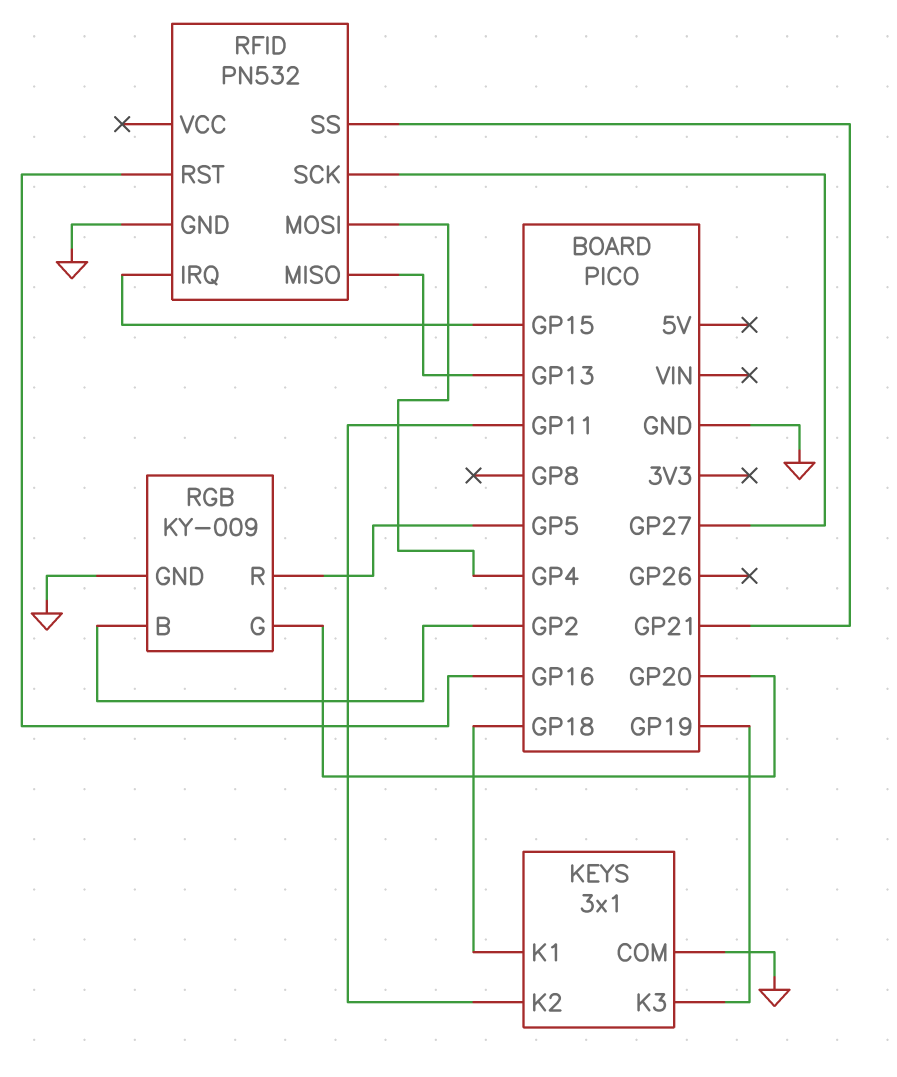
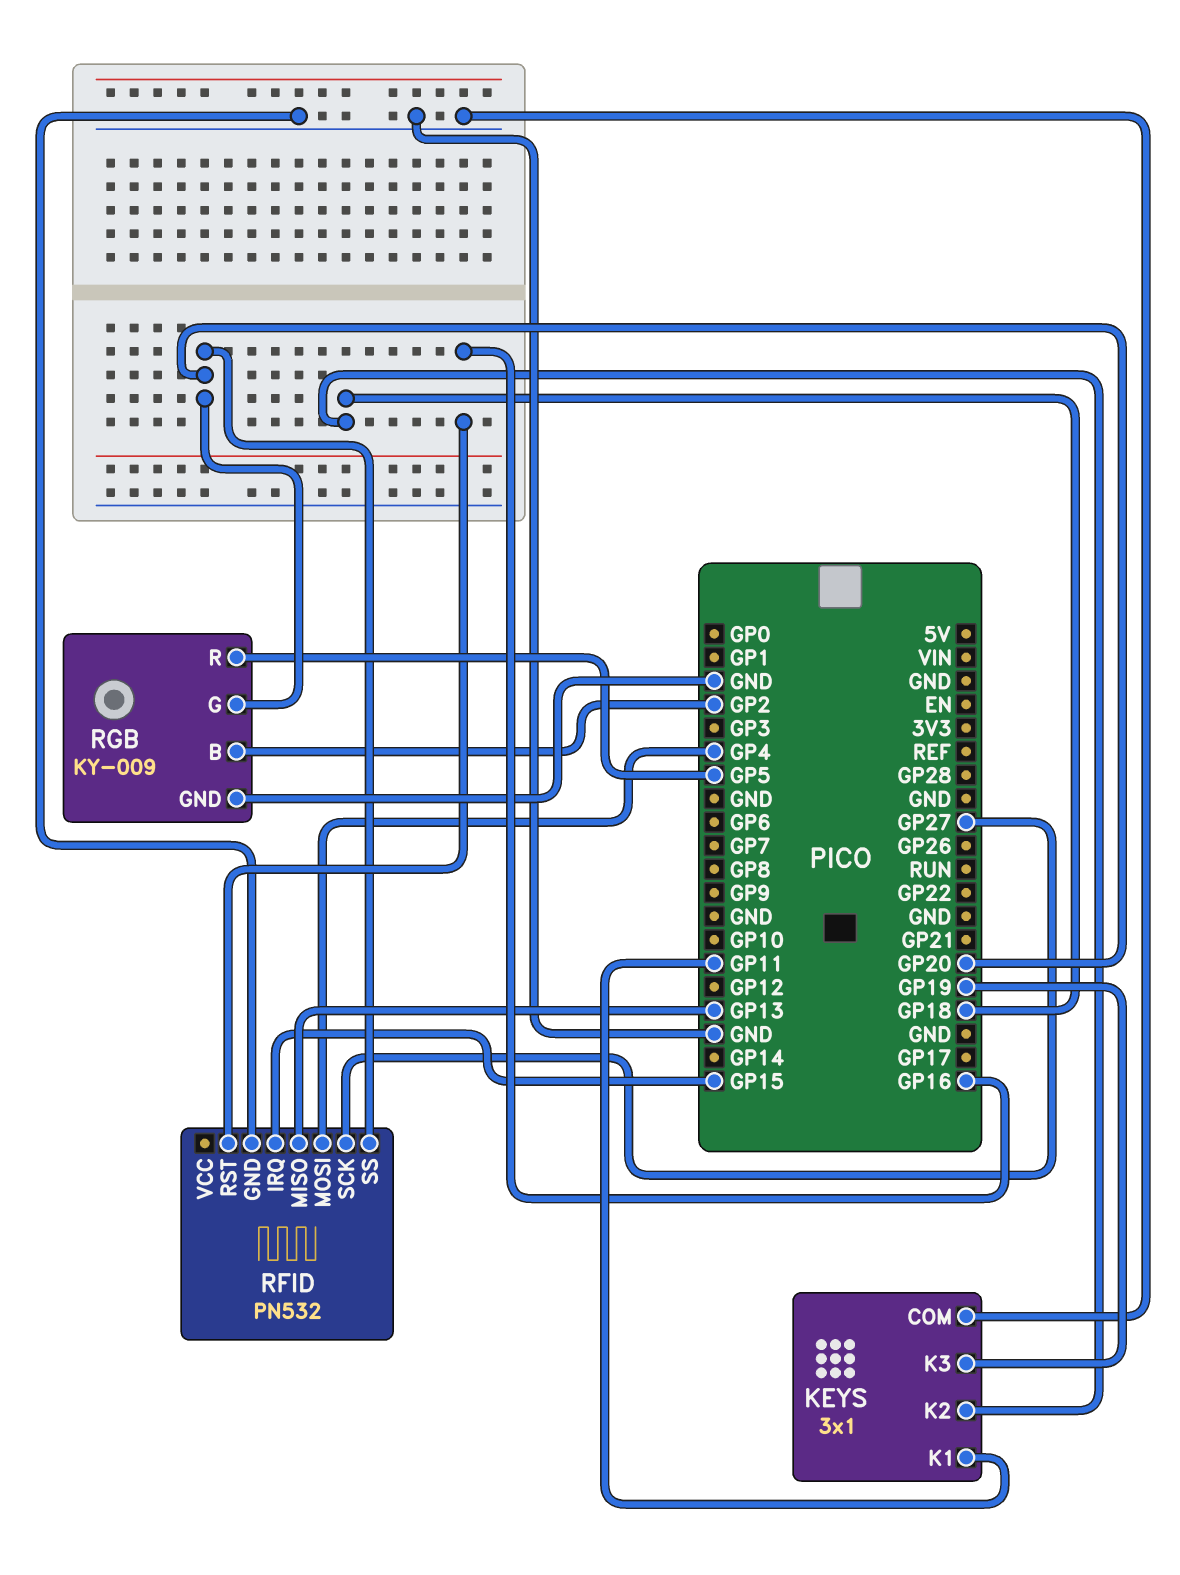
KEYS pin K1: GP18 -> GP11
KEYS pin K2: GP11 -> GP18
RFID pin SS: GP21 -> GP20

